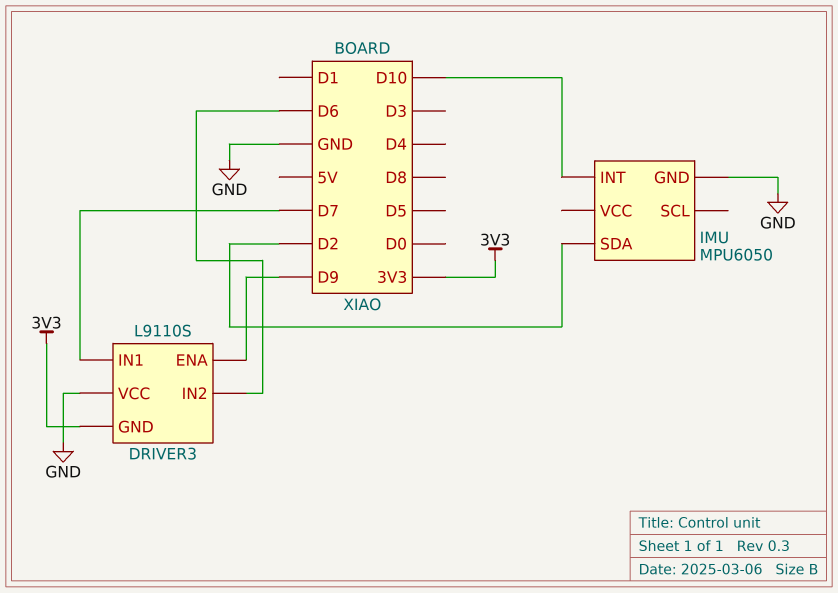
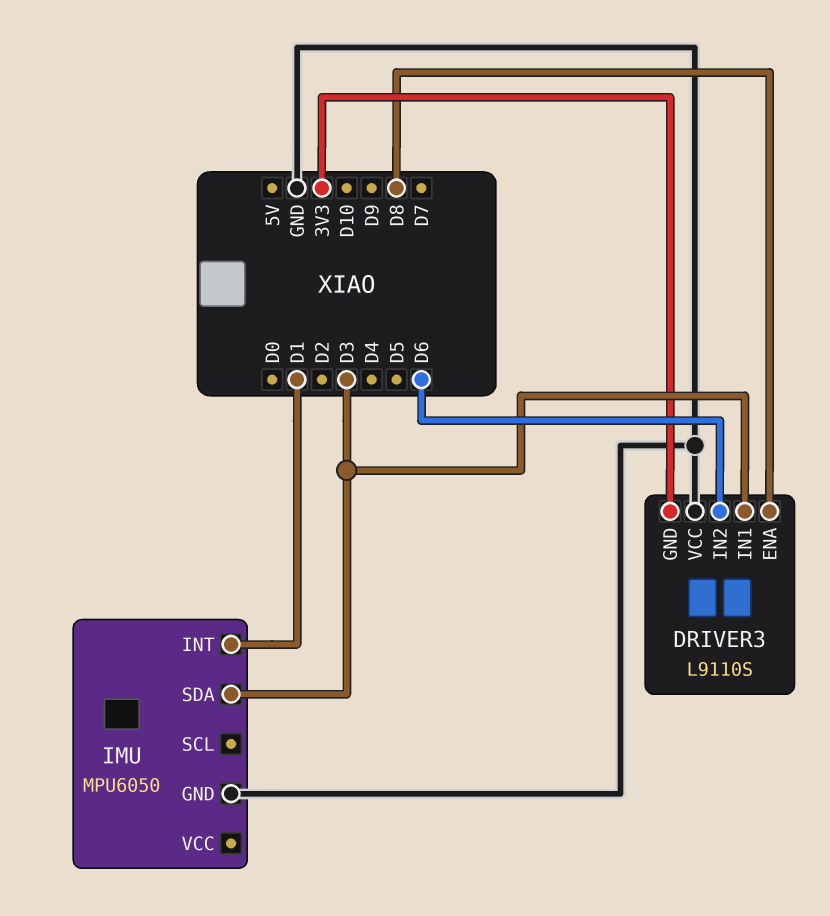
DRIVER3 pin ENA: D9 -> D8
DRIVER3 pin IN1: D7 -> D3
IMU pin INT: D10 -> D1
IMU pin SDA: D2 -> D3

